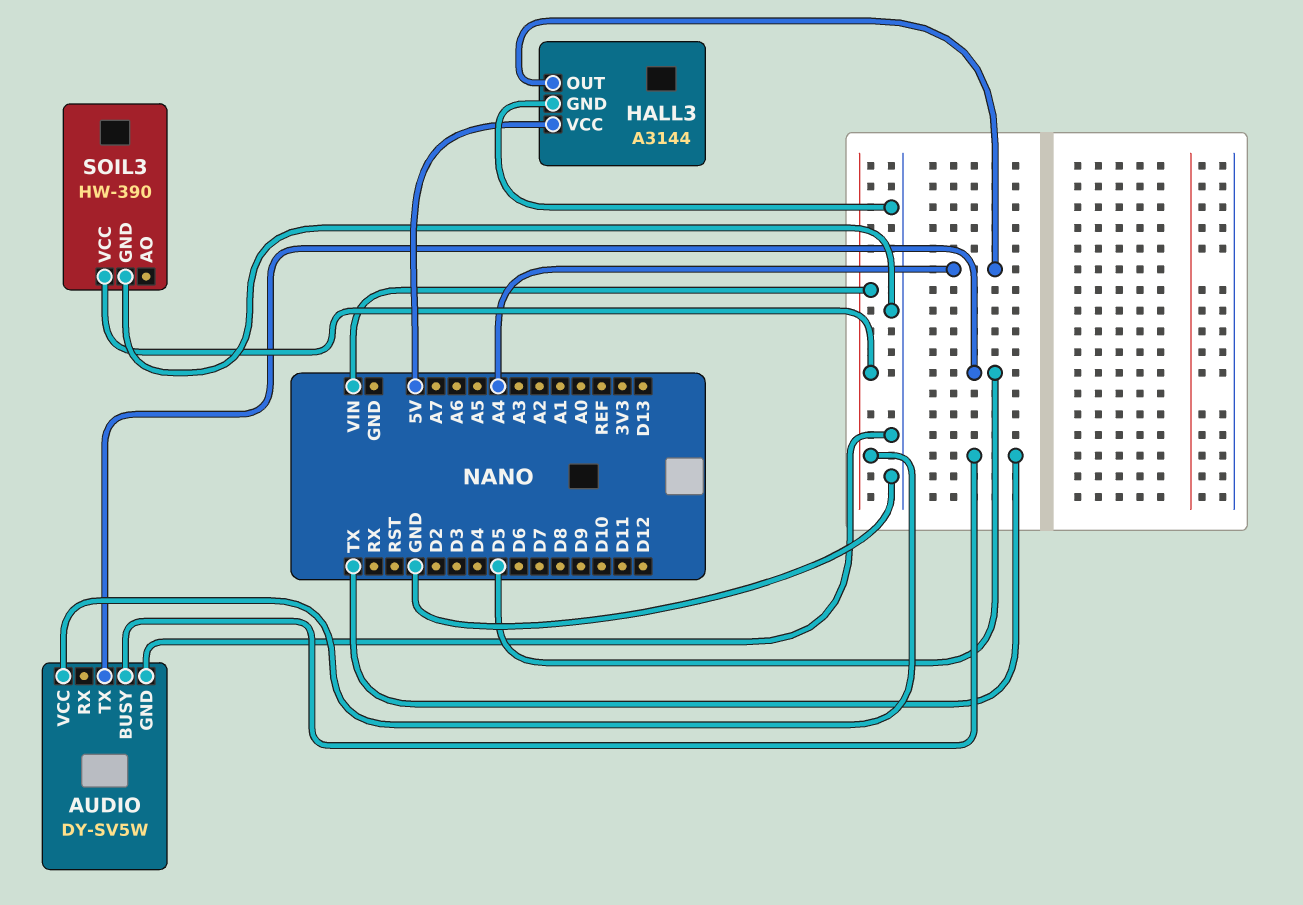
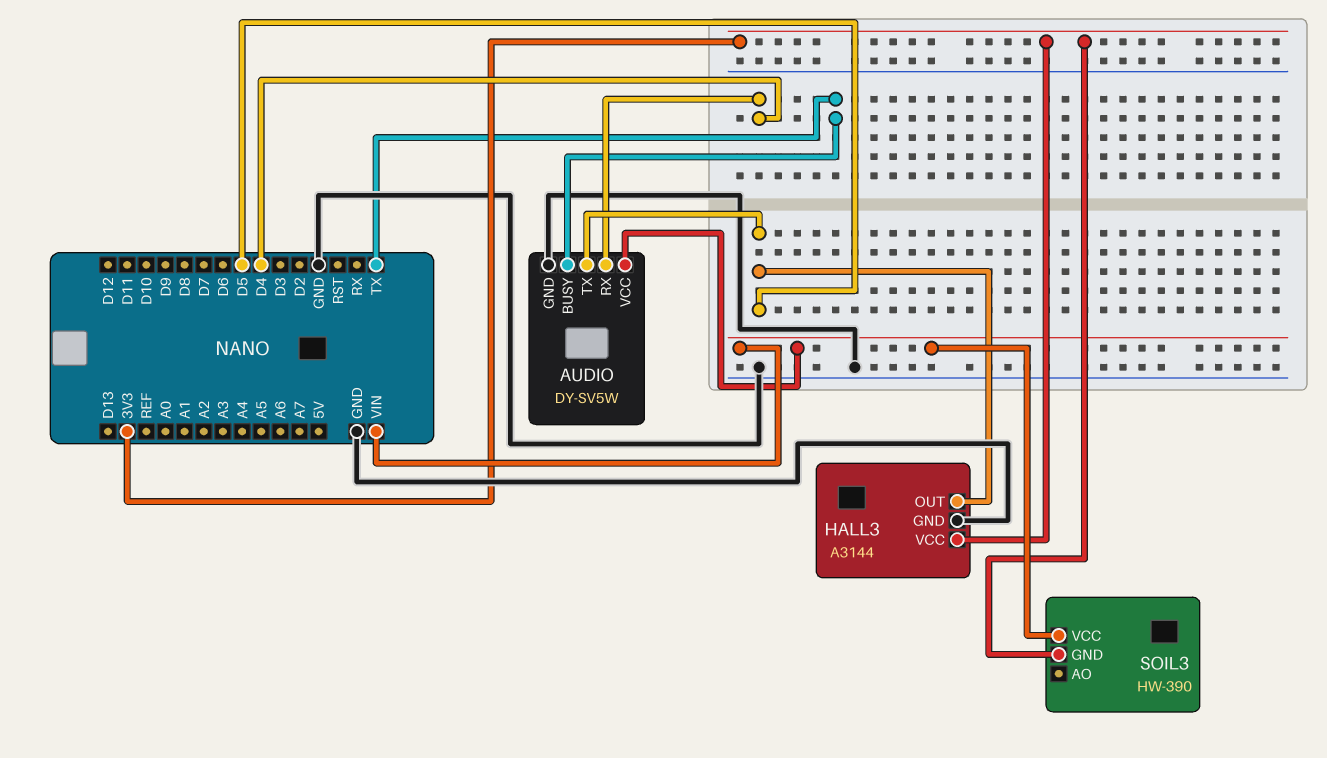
AUDIO pin RX: none -> D4
HALL3 pin OUT: A4 -> D5
HALL3 pin VCC: 5V -> 3V3
SOIL3 pin GND: GND -> 3V3

